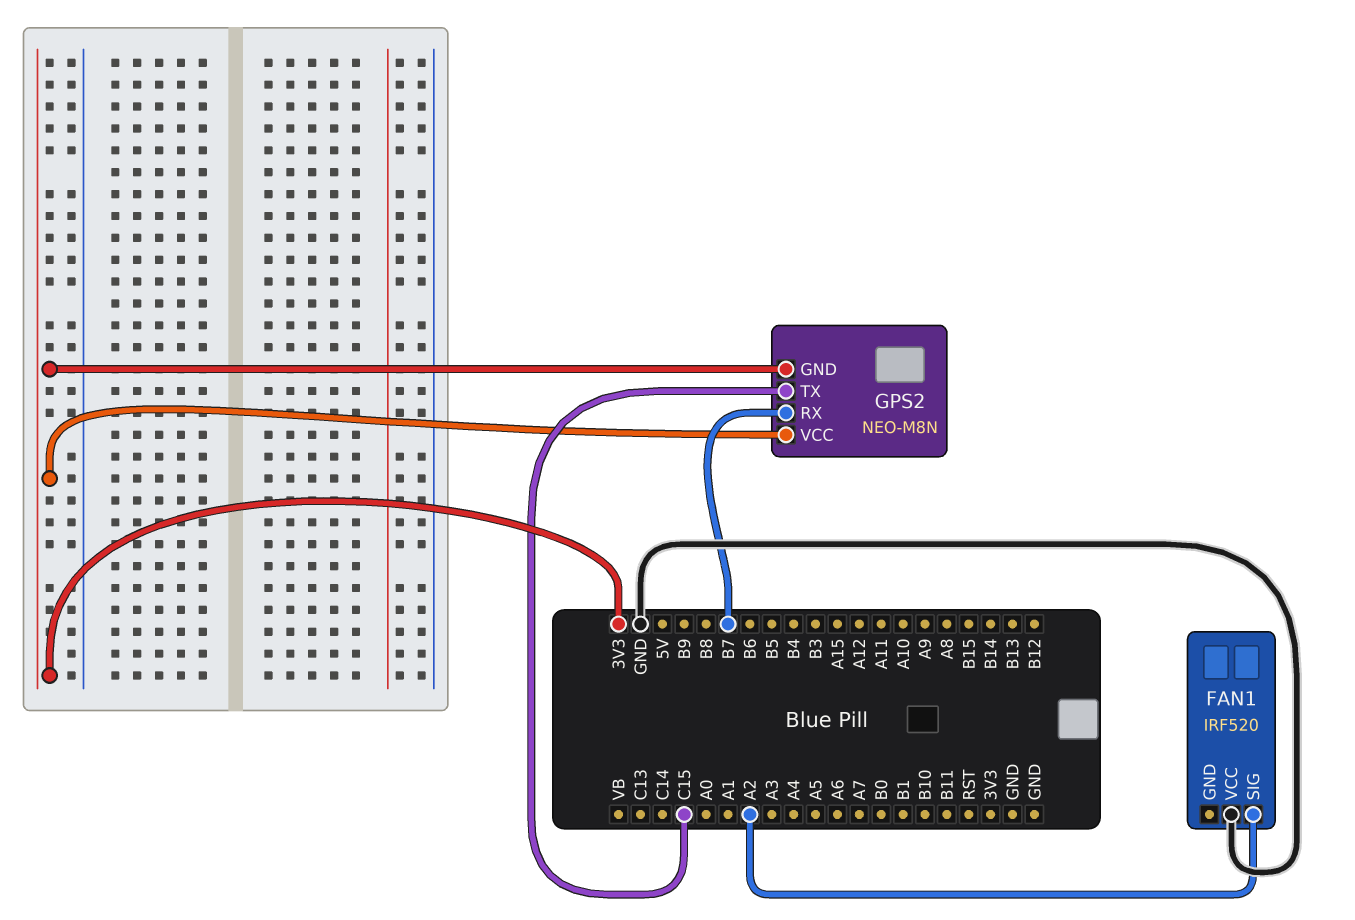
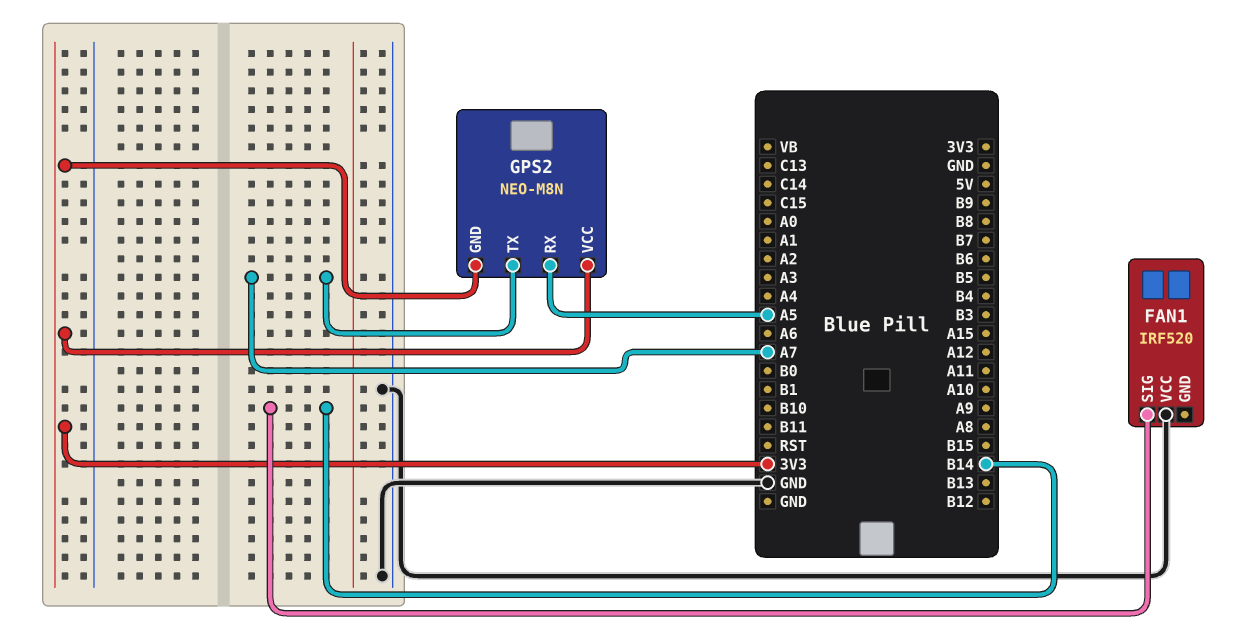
FAN1 pin SIG: A2 -> B14
GPS2 pin RX: B7 -> A5
GPS2 pin TX: C15 -> A7

